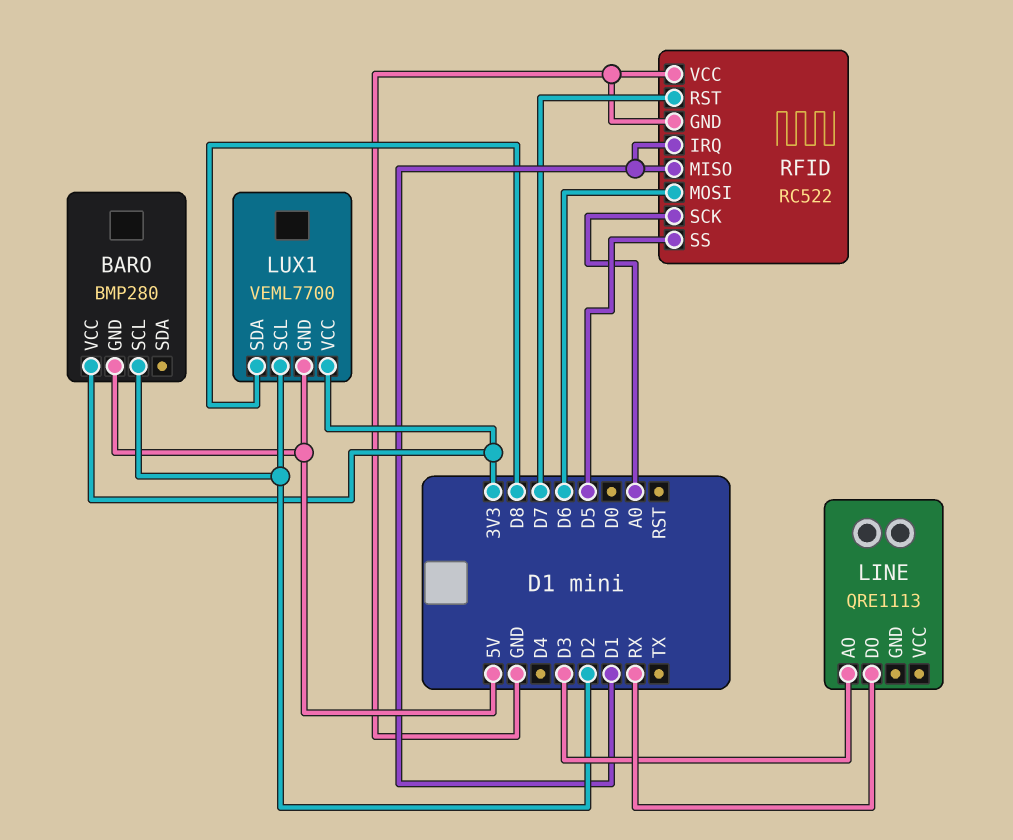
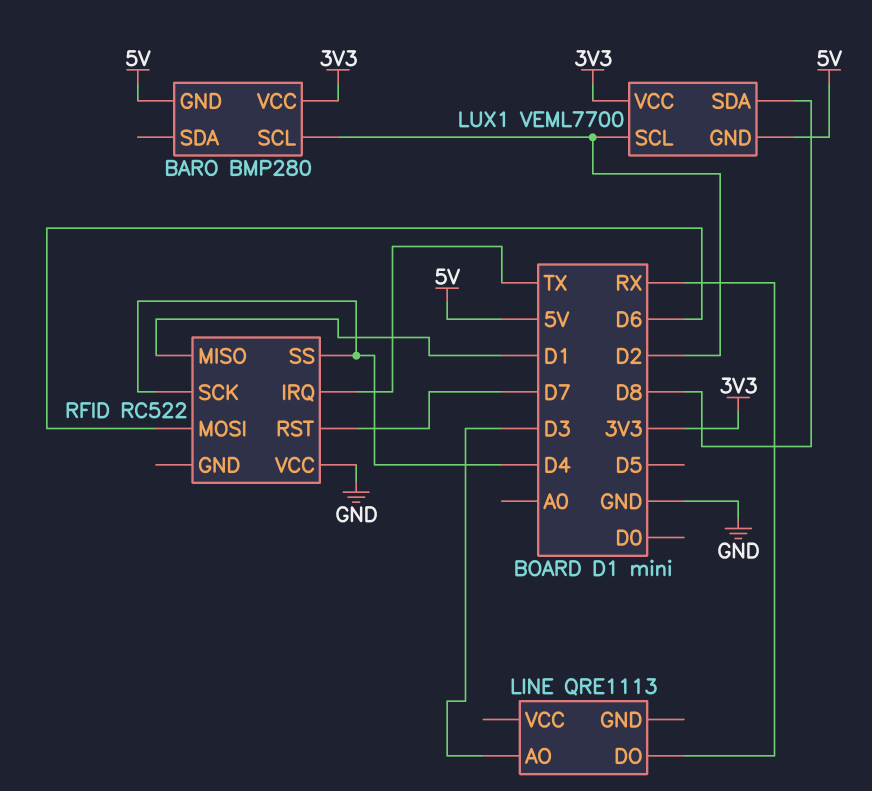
RFID pin GND: GND -> none
RFID pin IRQ: D1 -> TX
RFID pin SCK: A0 -> D4
RFID pin SS: D5 -> D4

